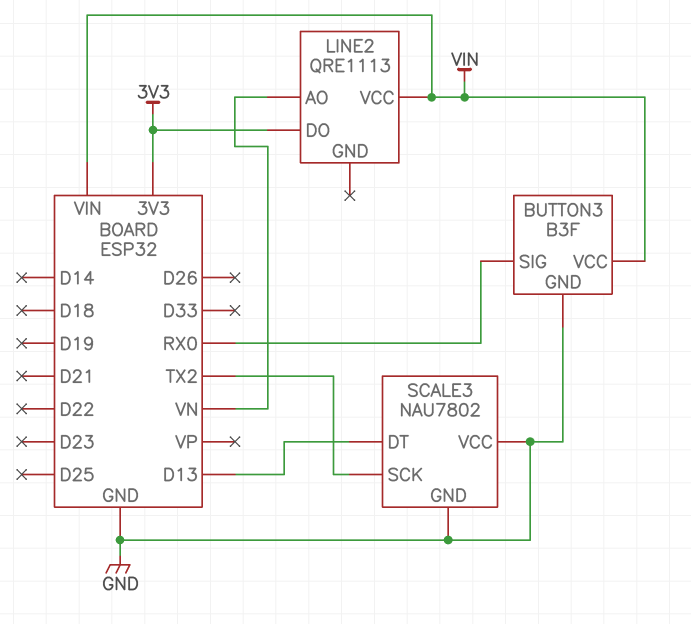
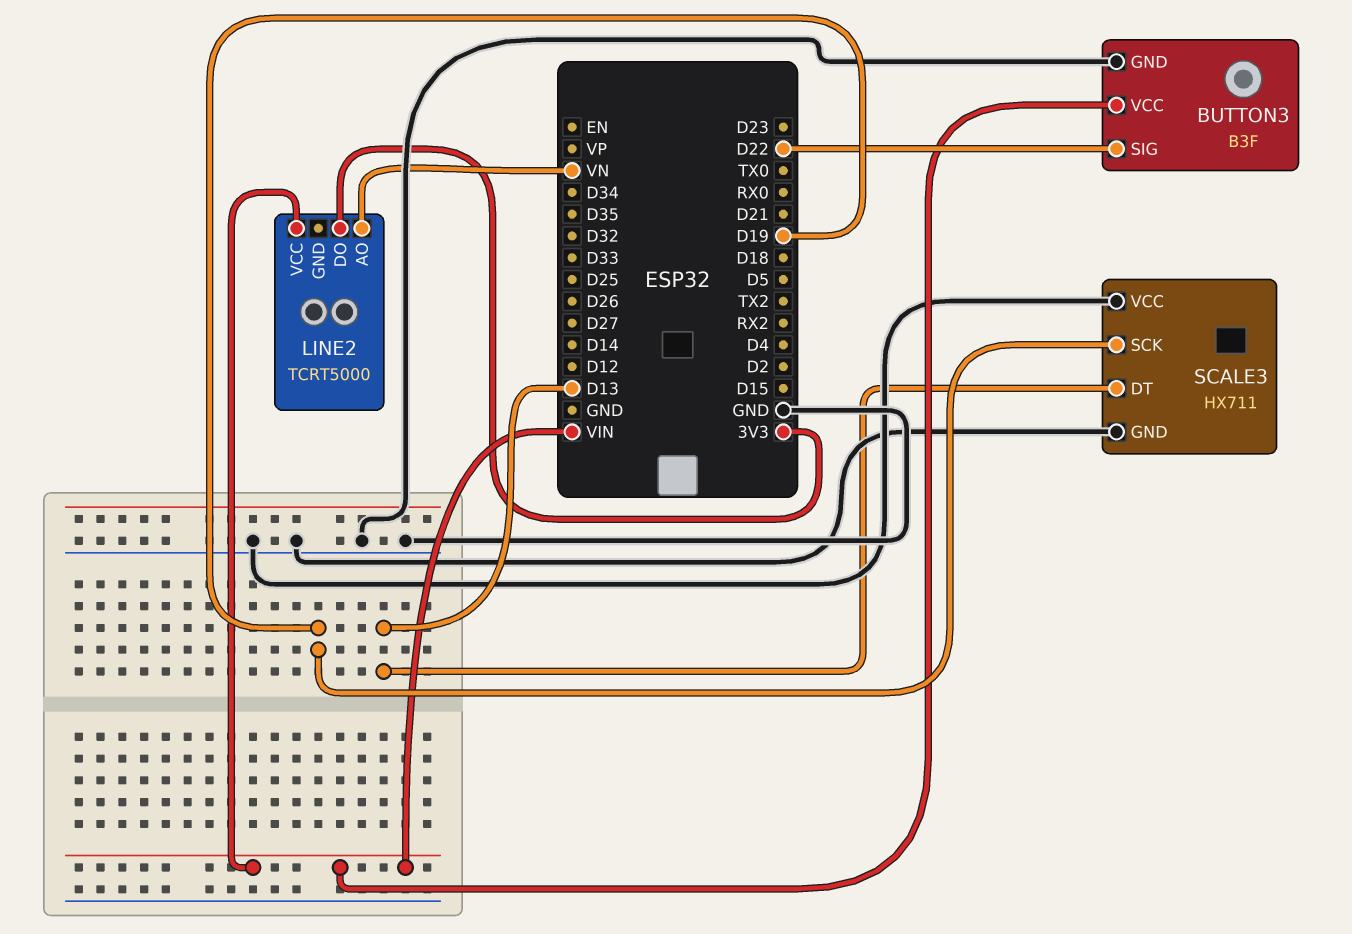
BUTTON3 pin SIG: RX0 -> D22
LINE2: QRE1113 -> TCRT5000
SCALE3: NAU7802 -> HX711
SCALE3 pin SCK: TX2 -> D19

